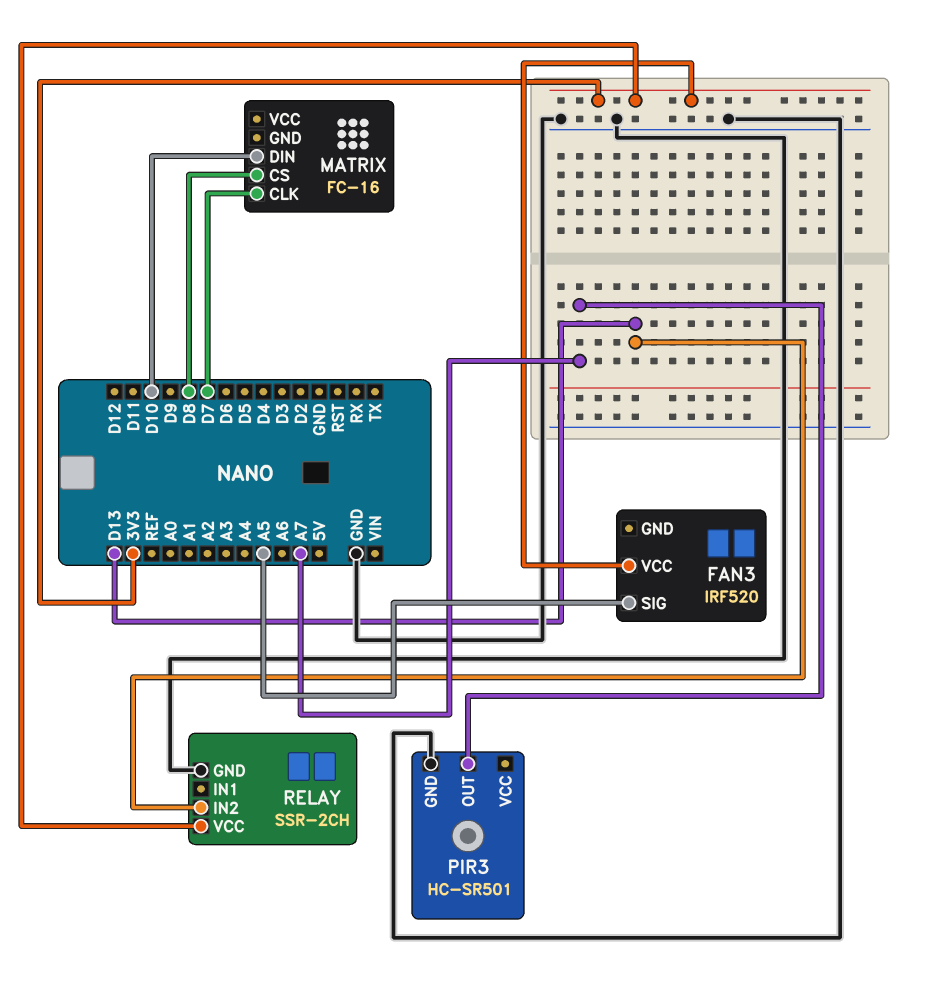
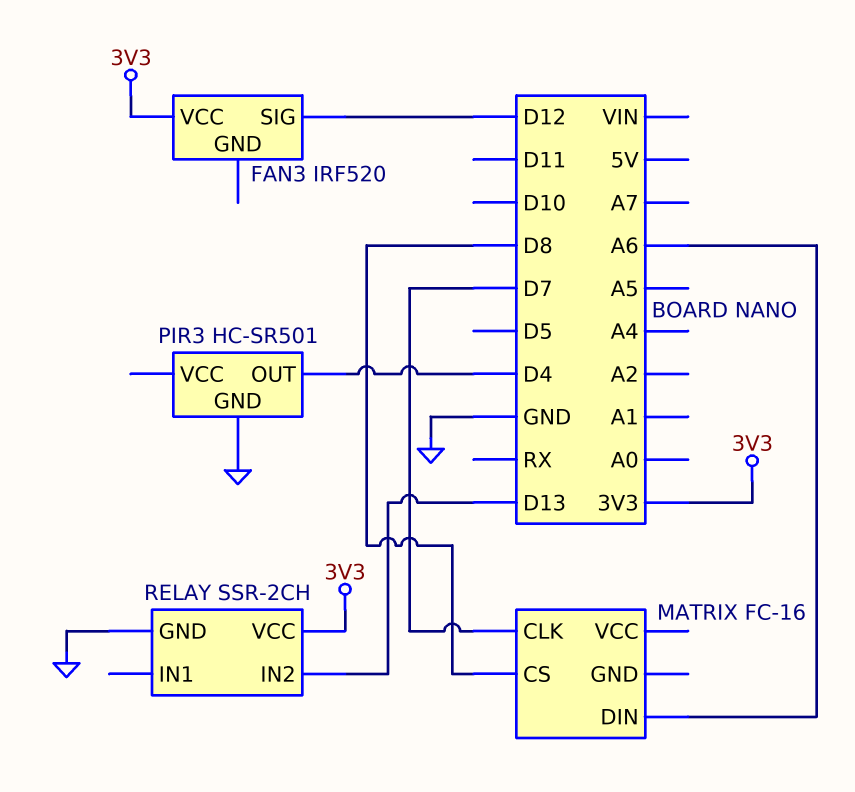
FAN3 pin SIG: A5 -> D12
MATRIX pin DIN: D10 -> A6
PIR3 pin OUT: A7 -> D4

